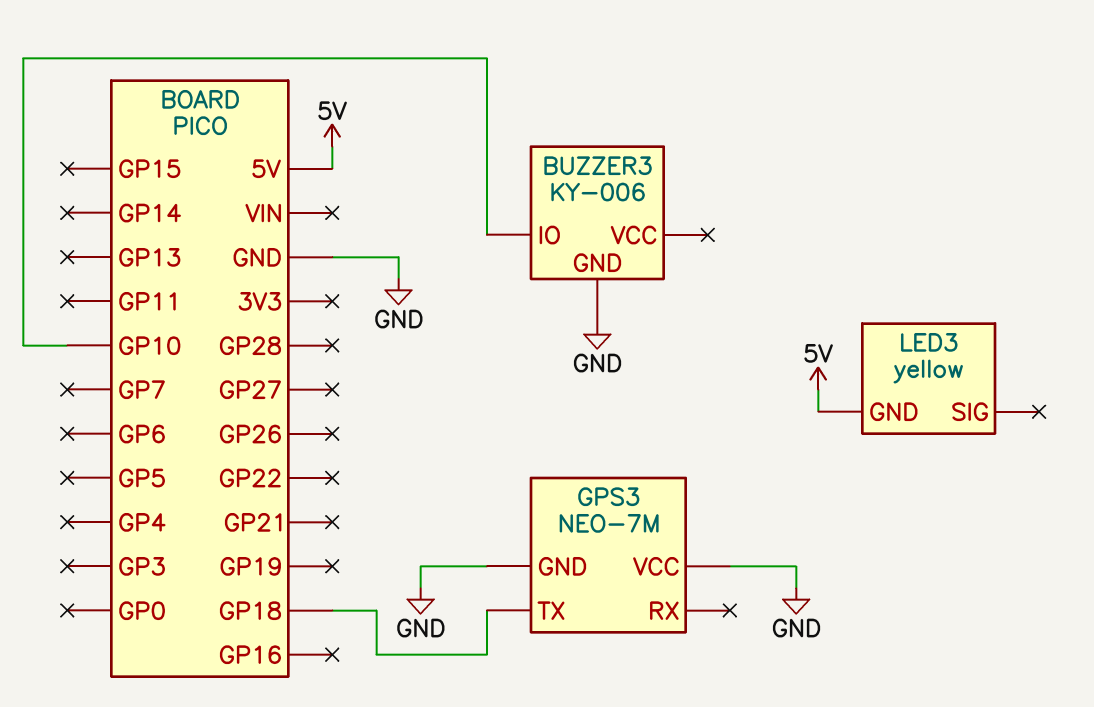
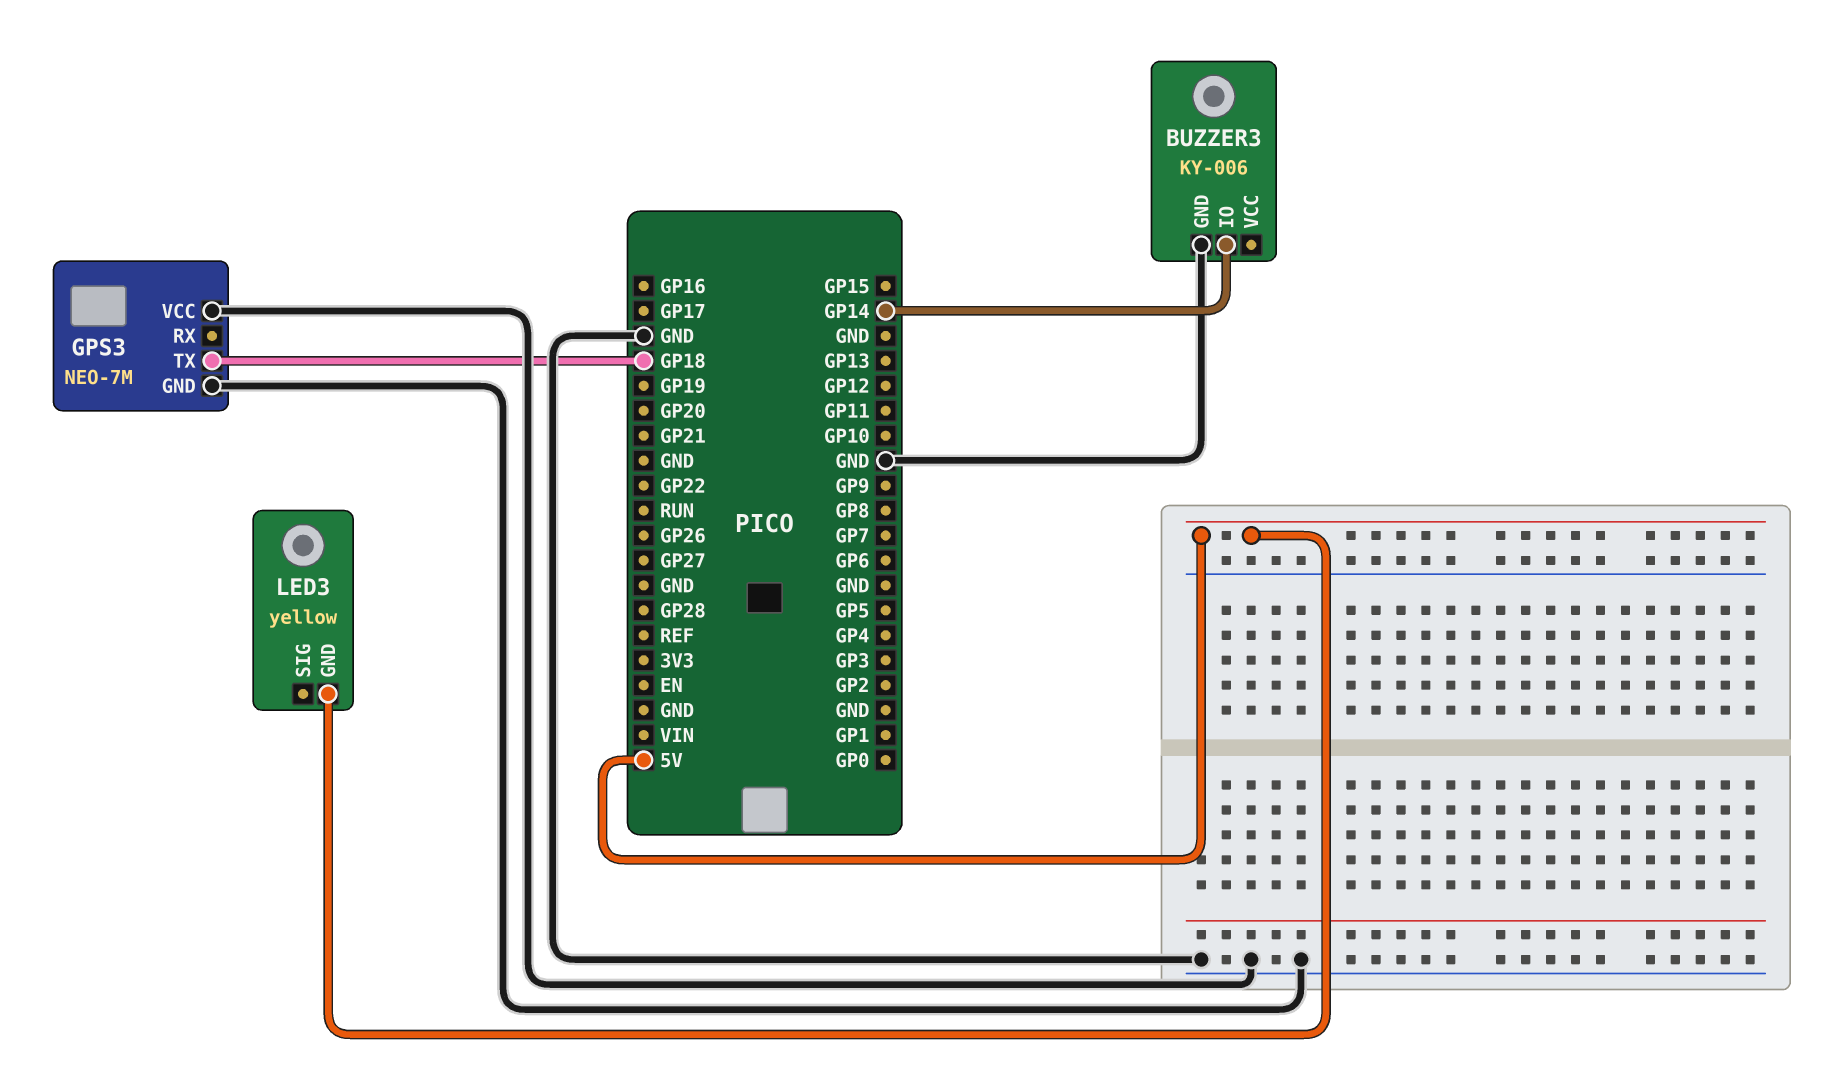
BUZZER3 pin IO: GP10 -> GP14

